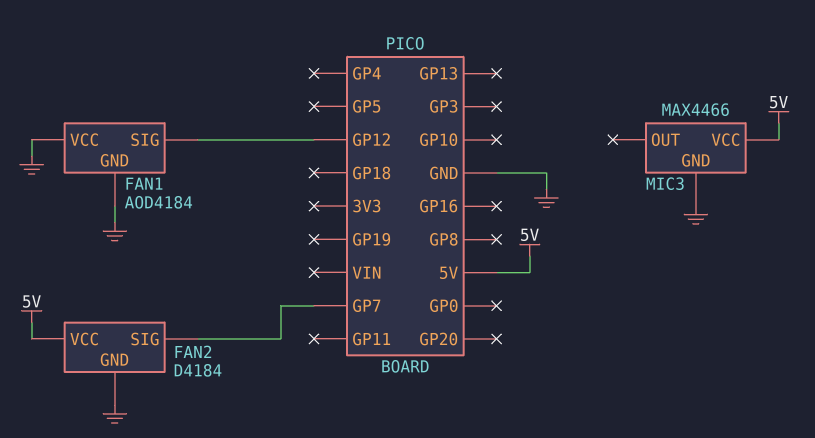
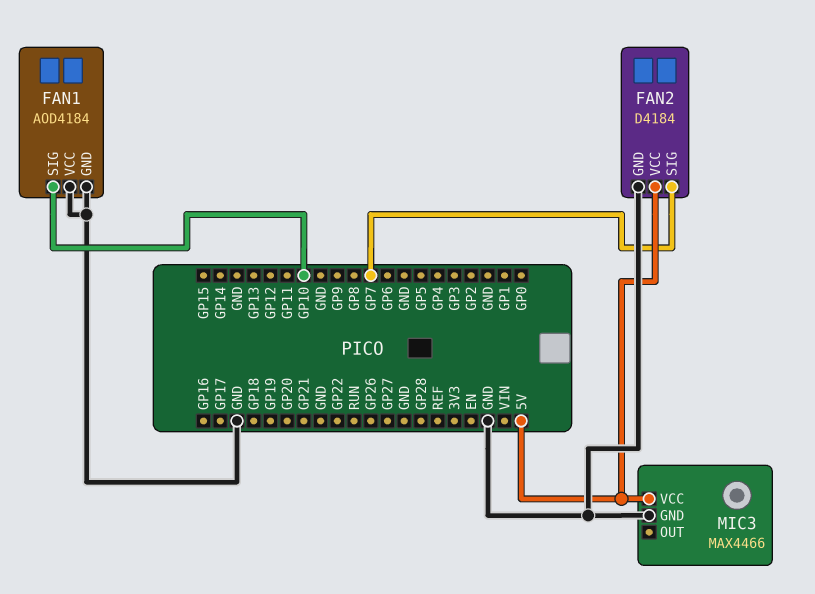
FAN1 pin SIG: GP12 -> GP10

